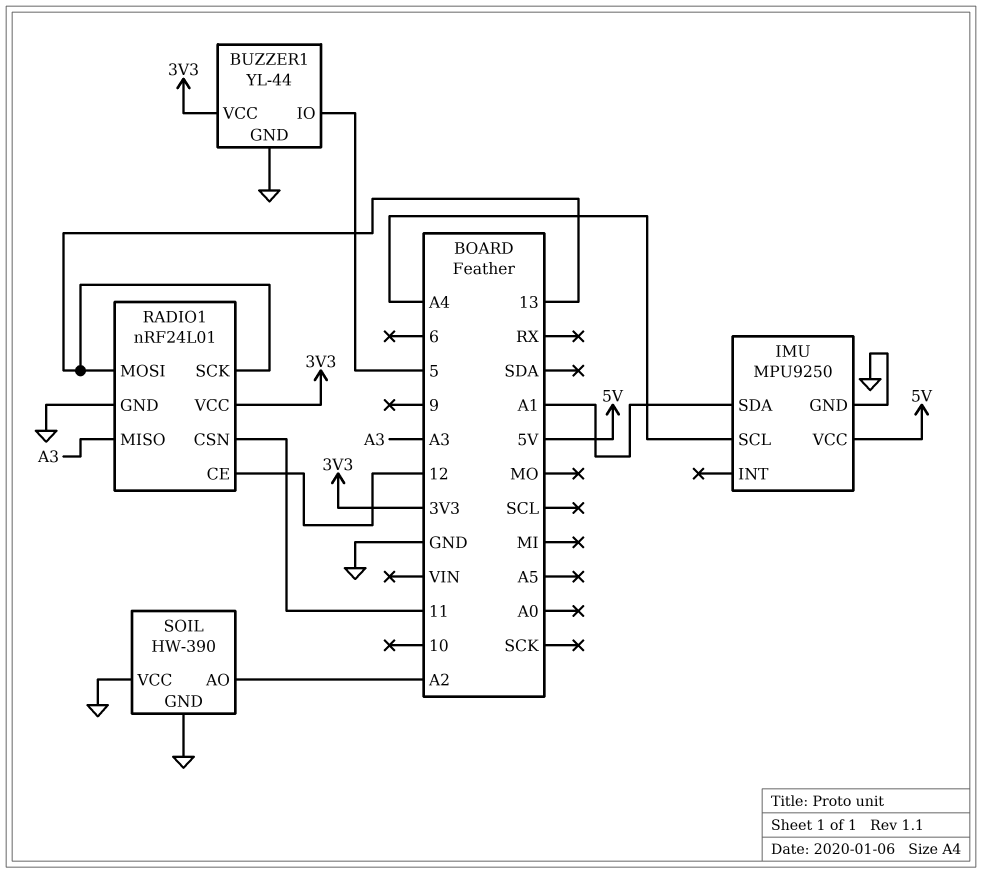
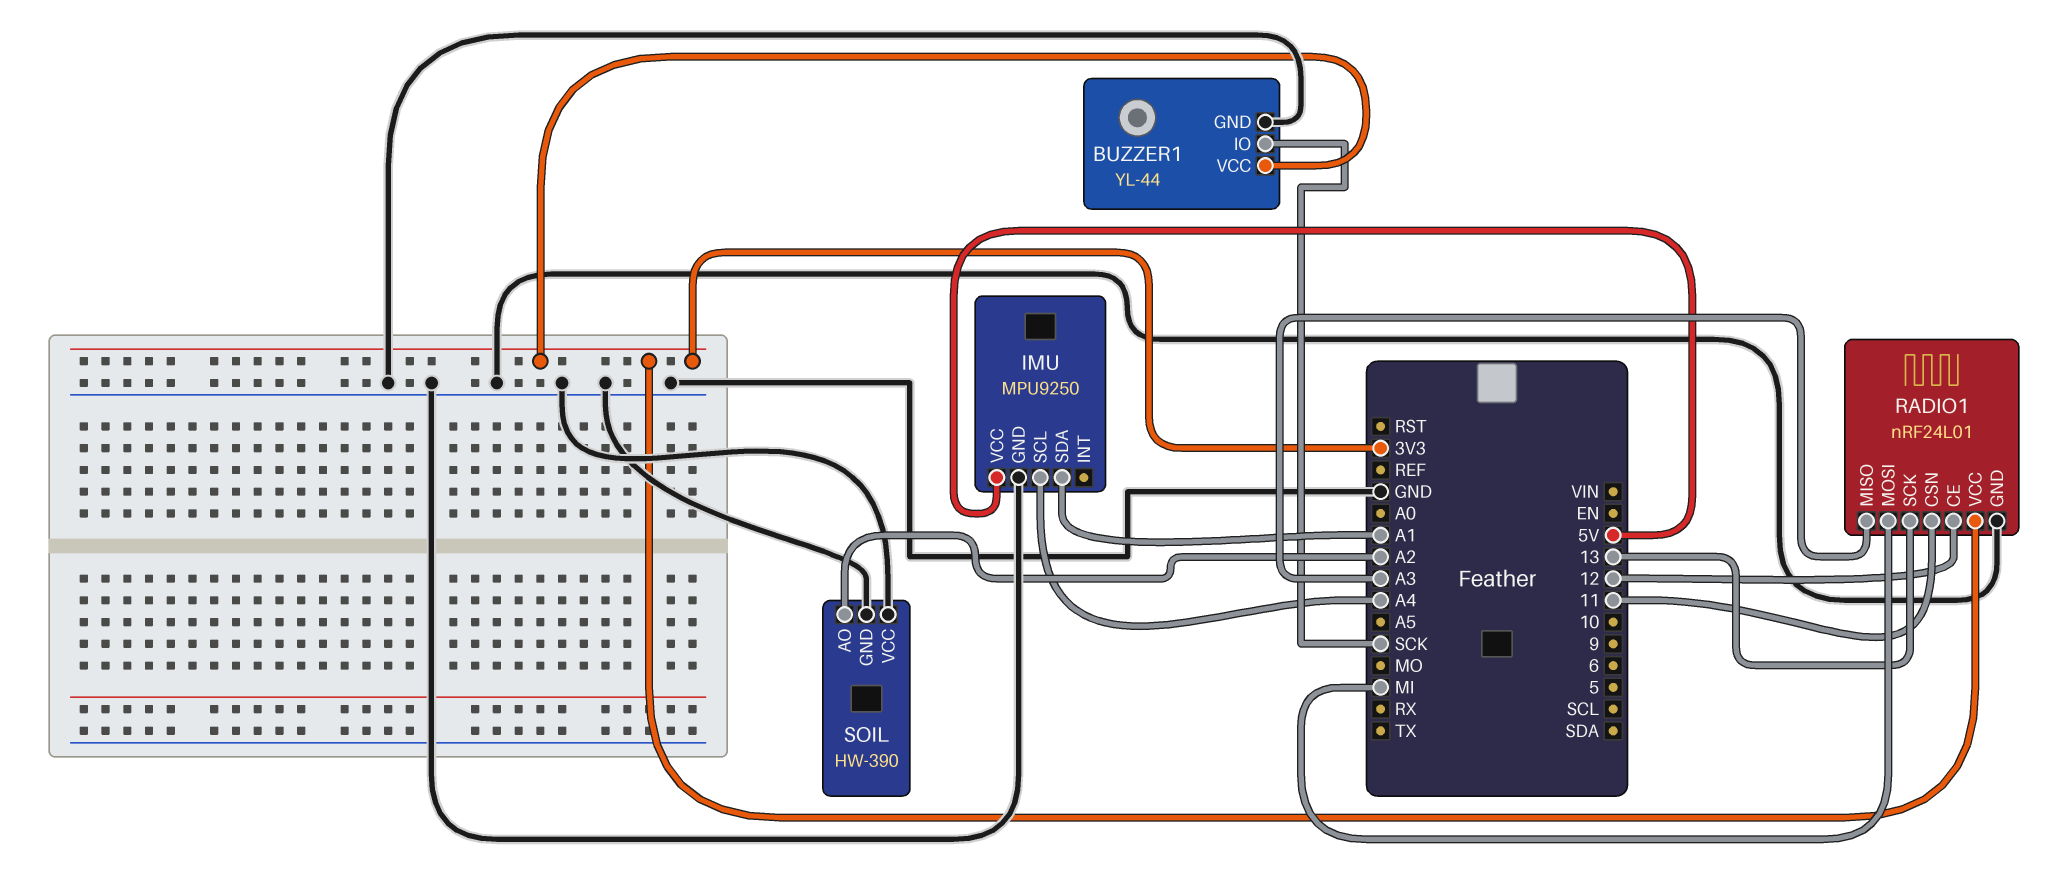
BUZZER1 pin IO: 5 -> SCK
RADIO1 pin MOSI: 13 -> MI

